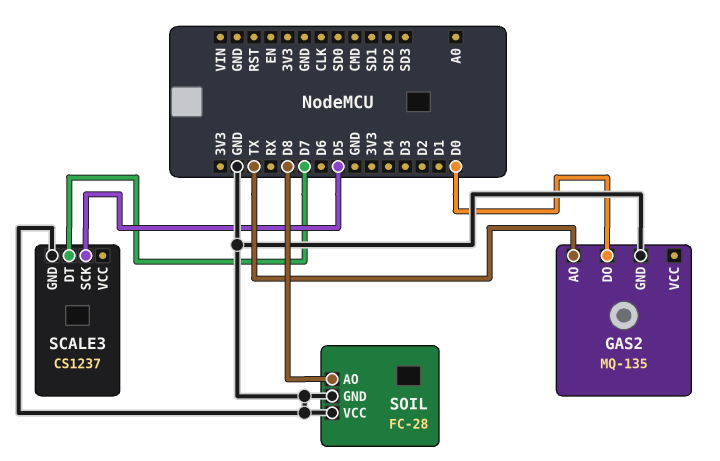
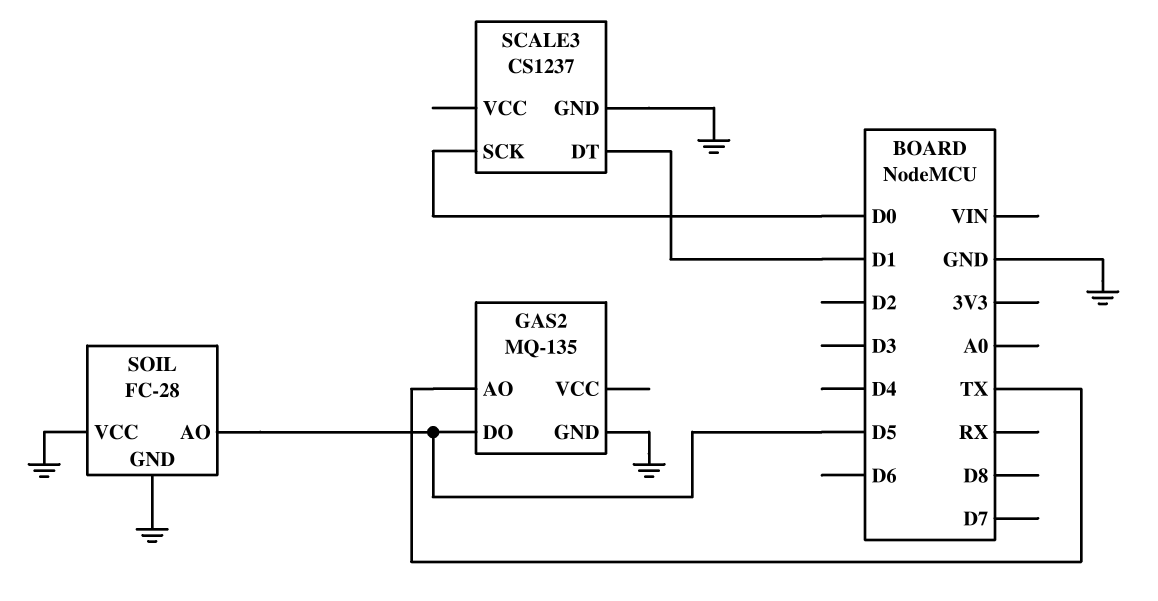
GAS2 pin DO: D0 -> D5
SCALE3 pin DT: D7 -> D1
SCALE3 pin SCK: D5 -> D0
SOIL pin AO: D8 -> D5

